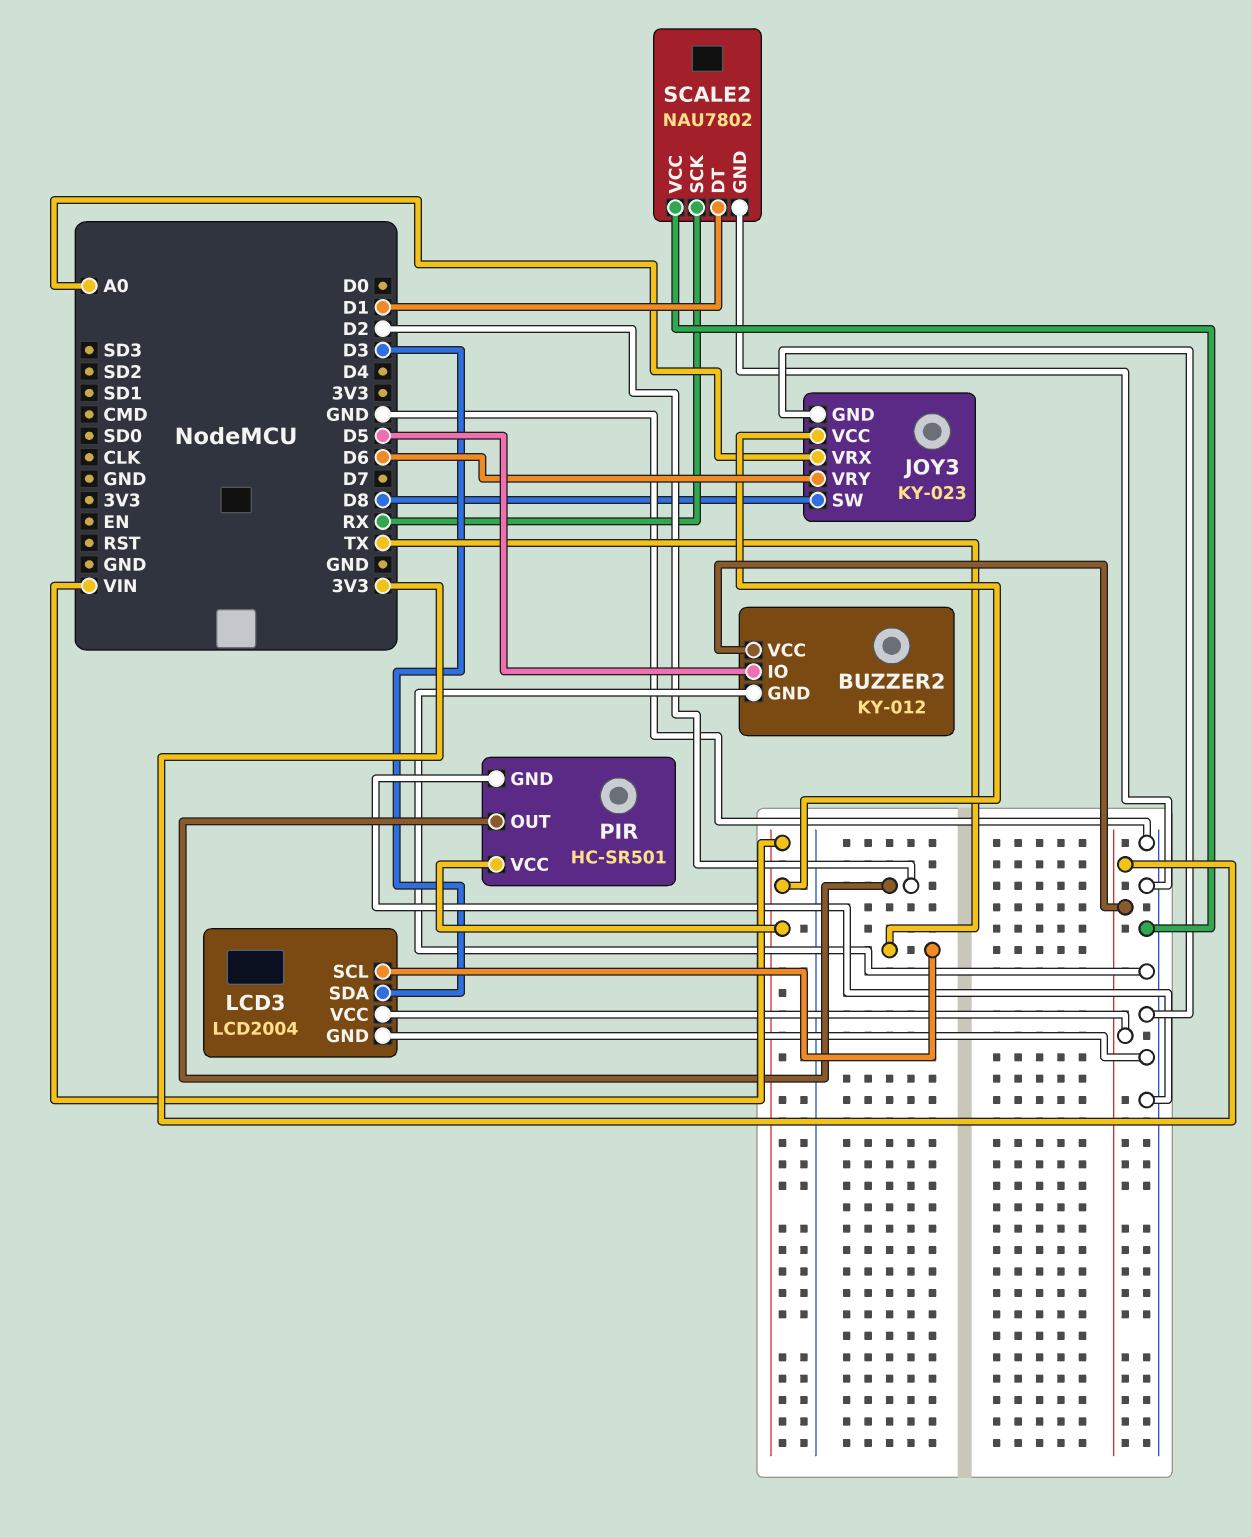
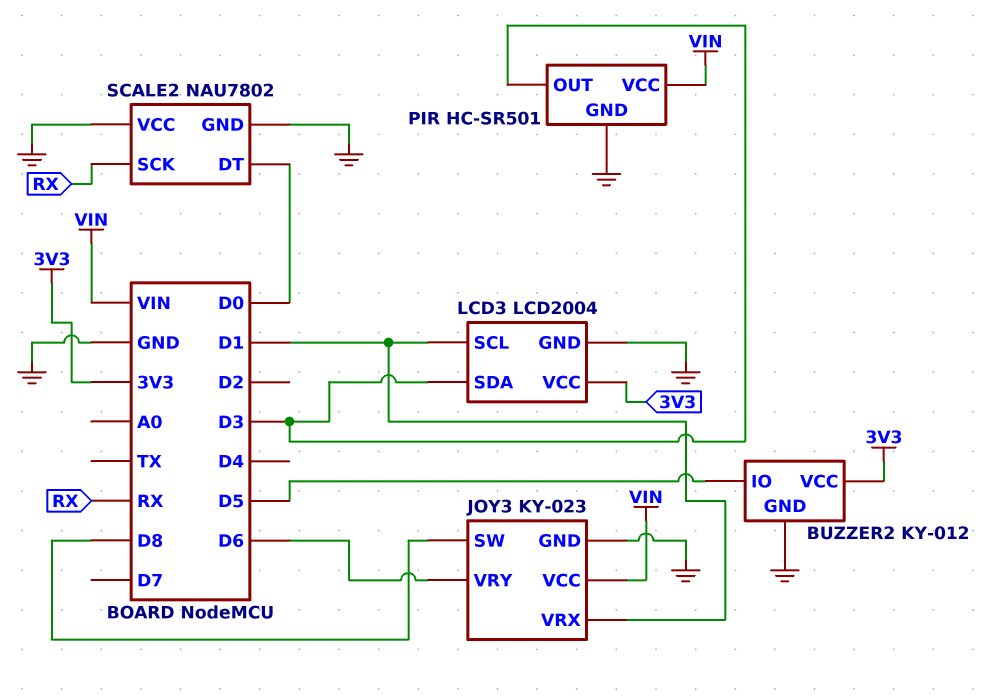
JOY3 pin VRX: A0 -> D1
LCD3 pin SCL: TX -> D1
PIR pin OUT: D2 -> D3
SCALE2 pin DT: D1 -> D0

